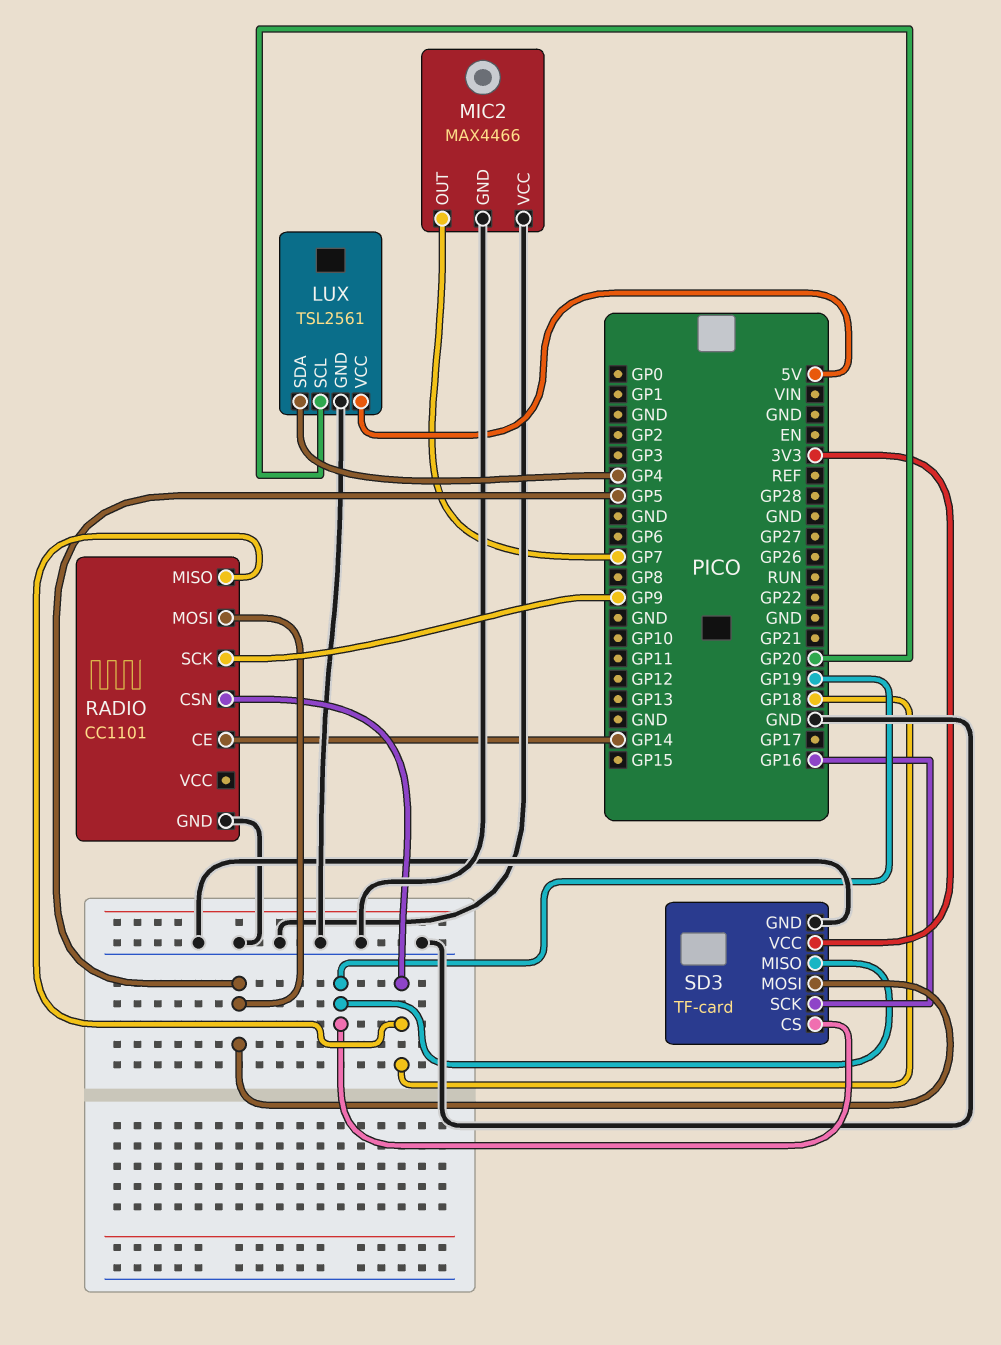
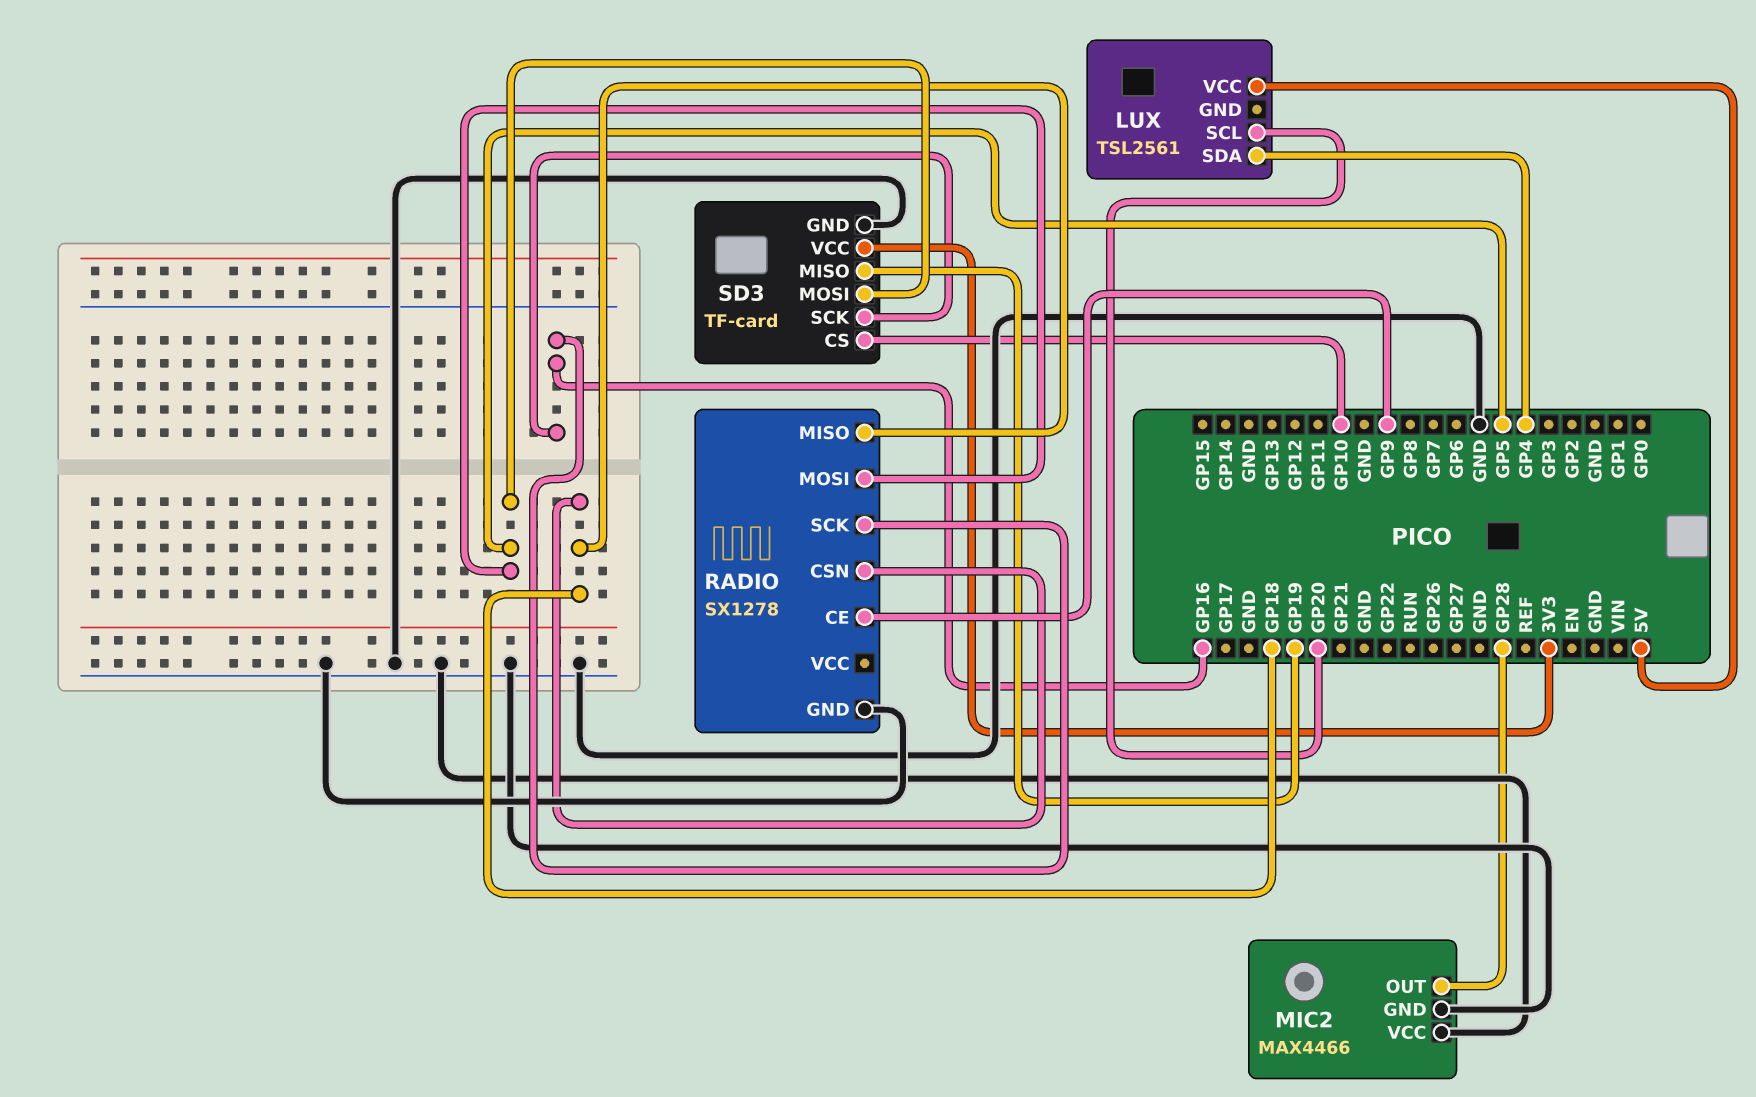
LUX pin GND: GND -> none
MIC2 pin OUT: GP7 -> GP28
RADIO: CC1101 -> SX1278
RADIO pin CE: GP14 -> GP9
RADIO pin SCK: GP9 -> GP16
SD3 pin CS: GP19 -> GP10

